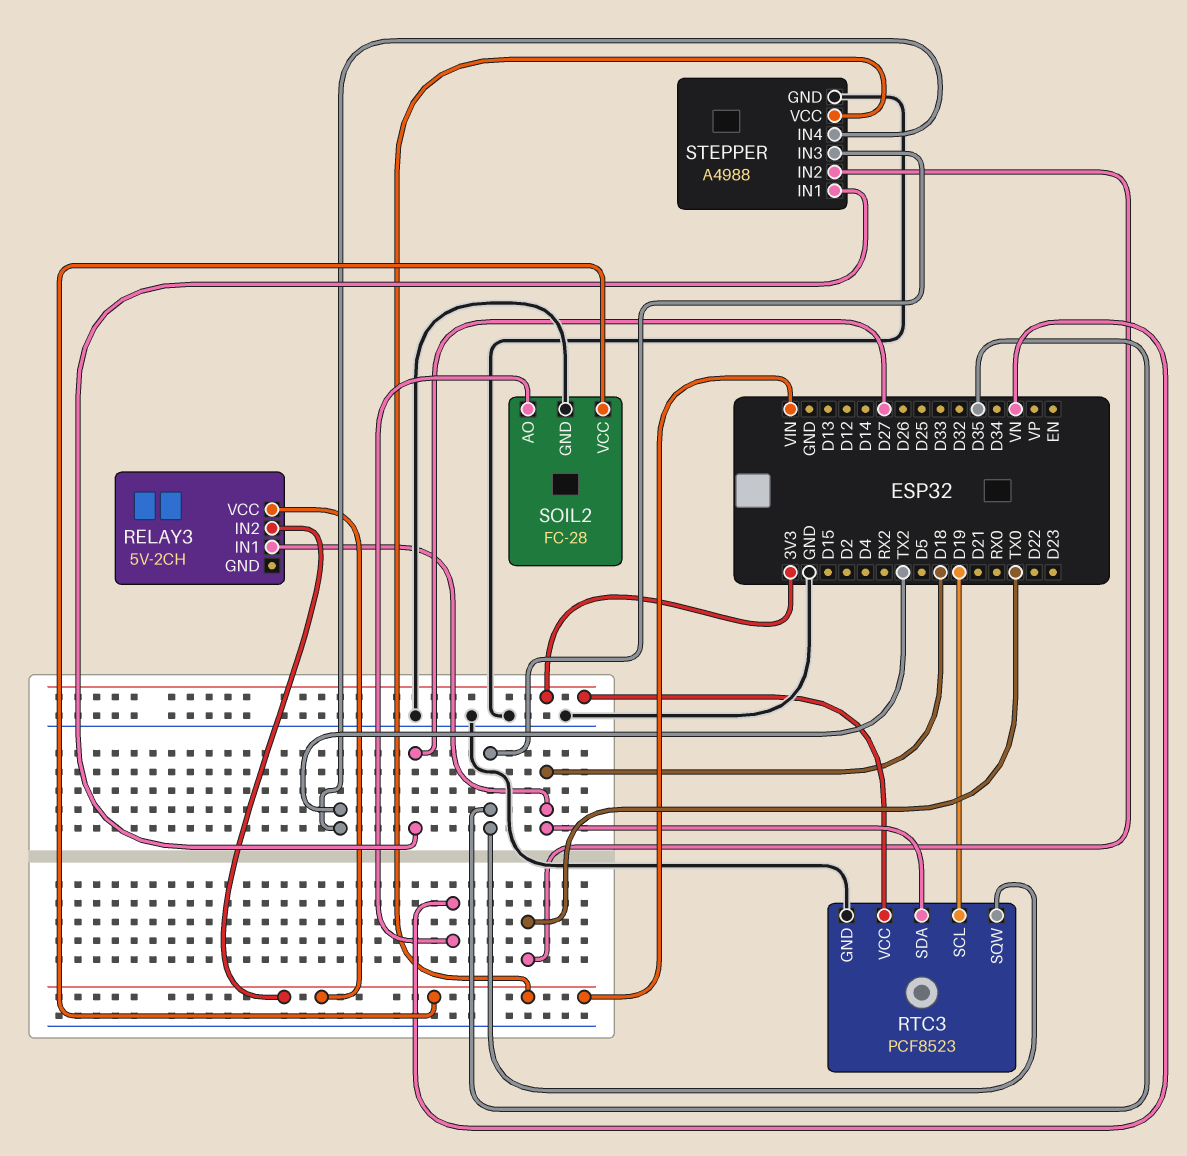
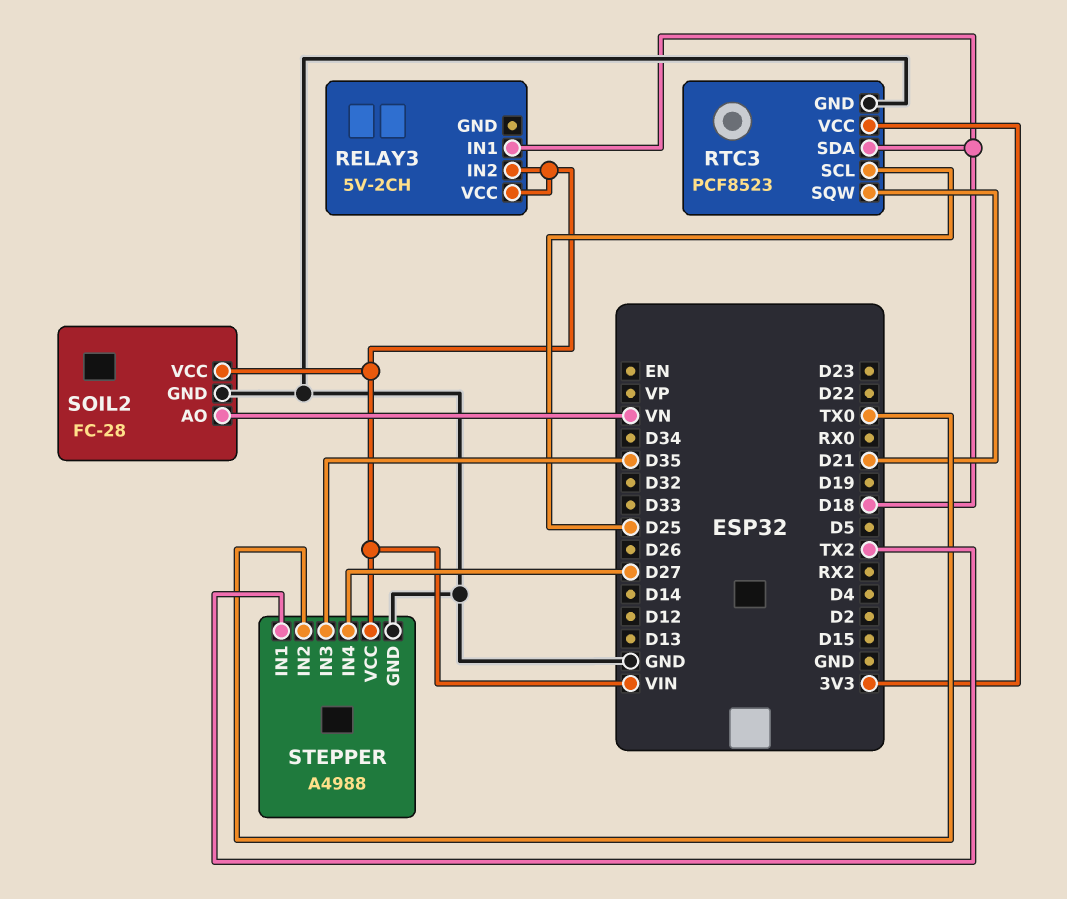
RTC3 pin SCL: D19 -> D25
RTC3 pin SQW: D35 -> D21
STEPPER pin IN1: D27 -> TX2
STEPPER pin IN4: TX2 -> D27

